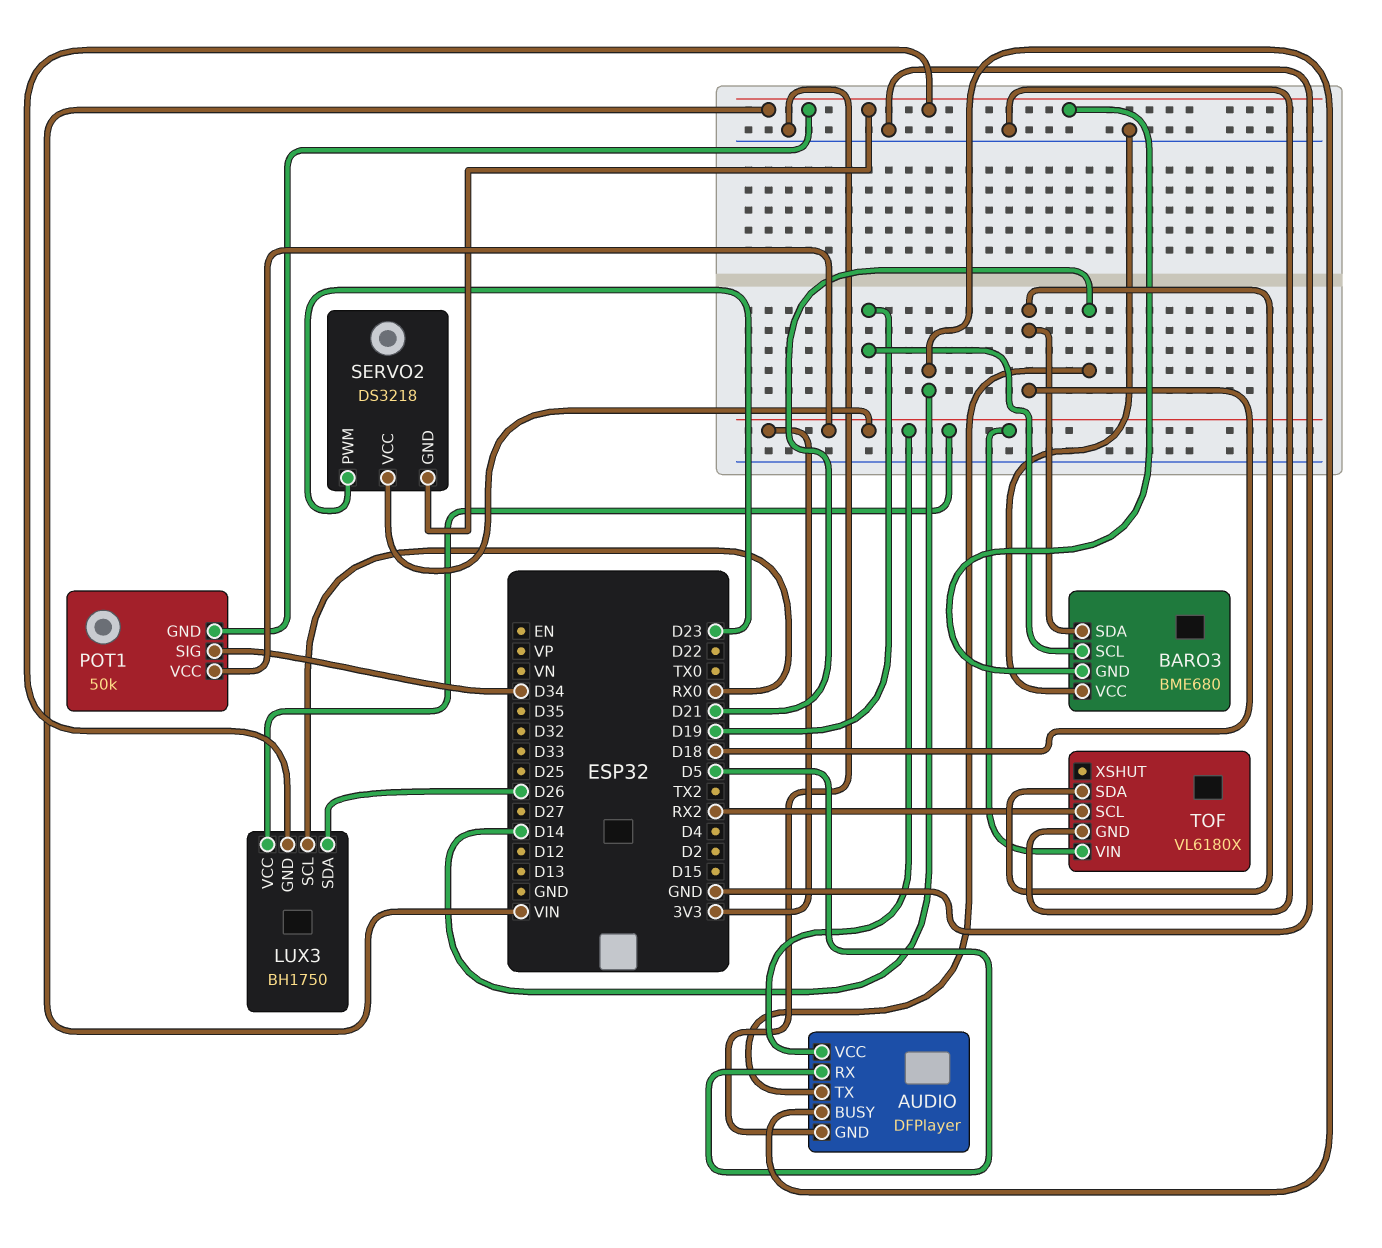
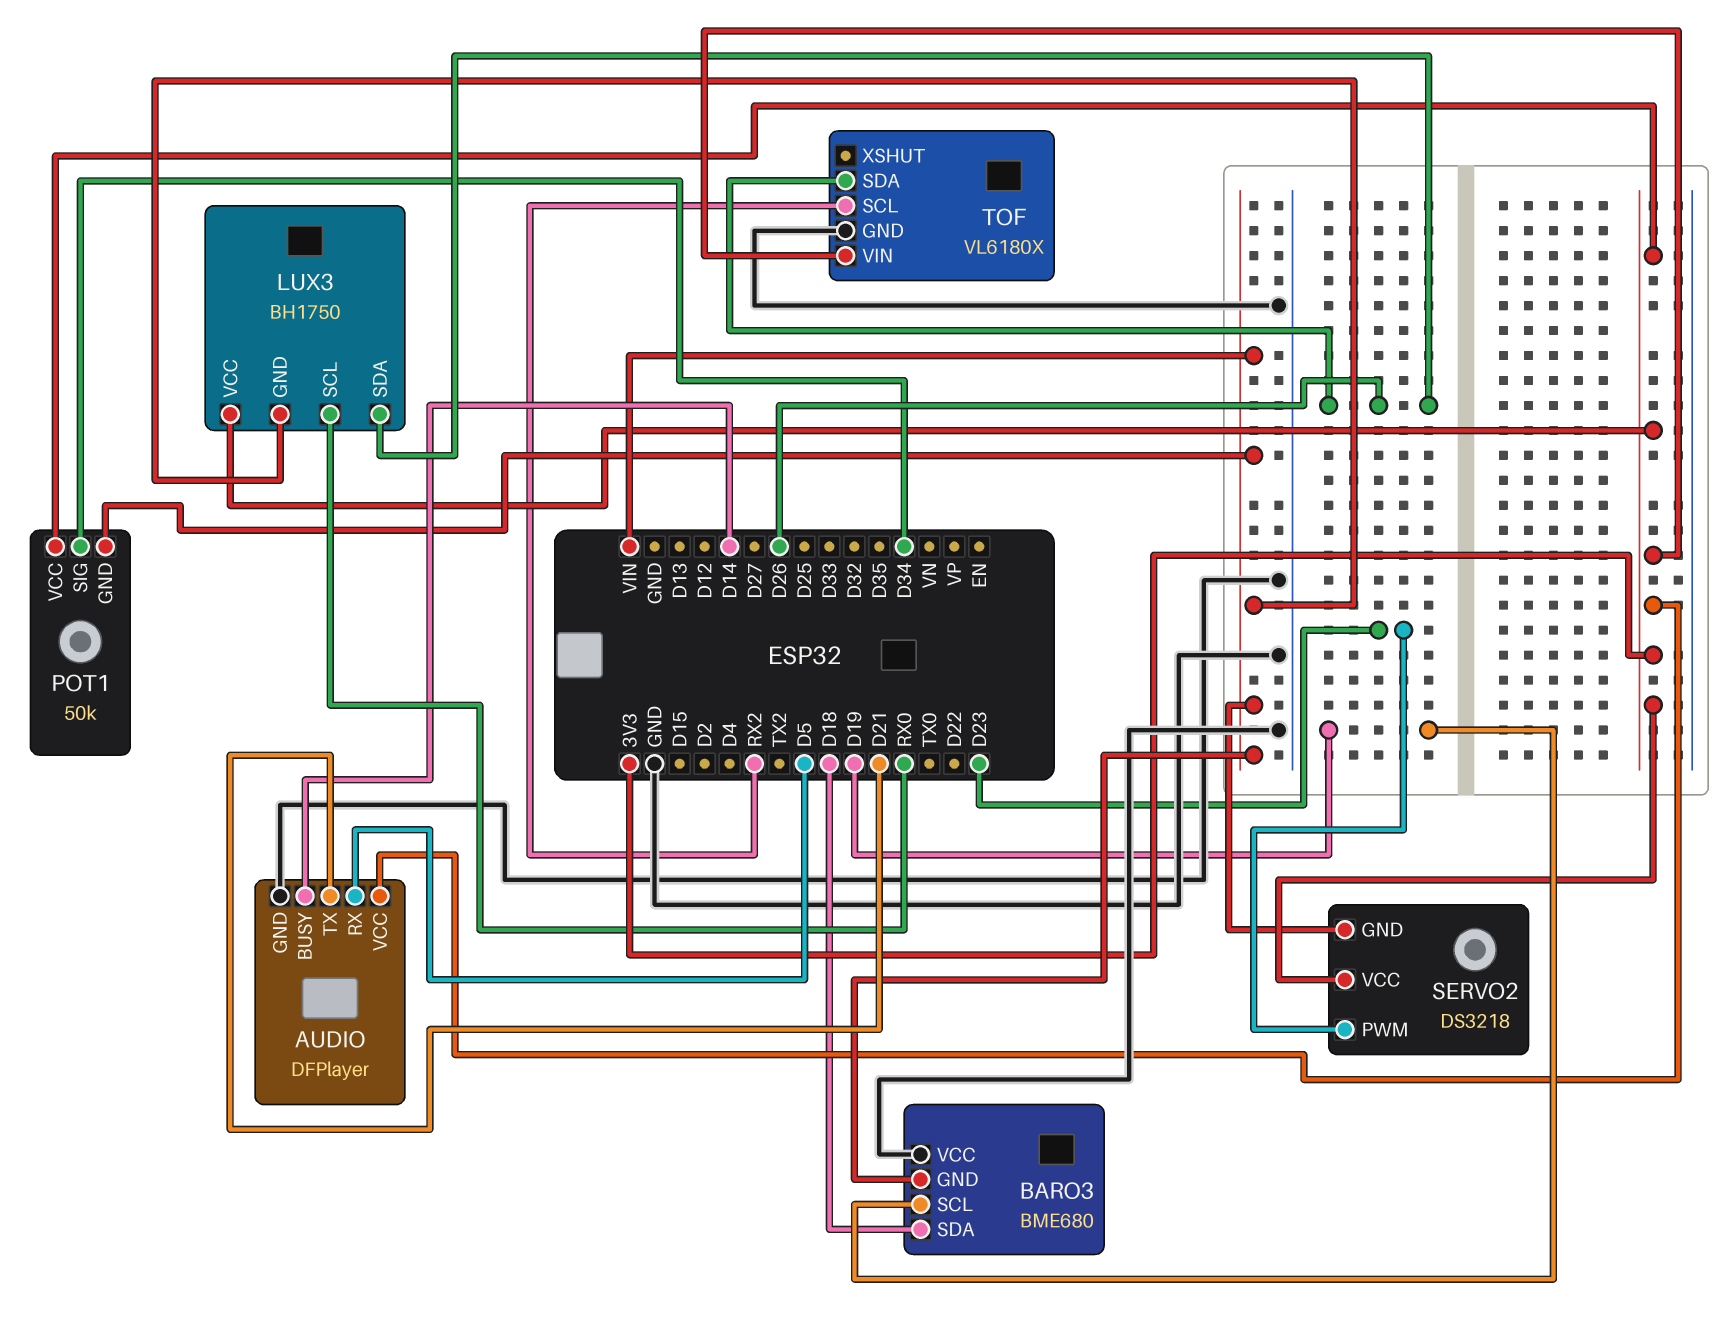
TOF pin SDA: D18 -> D26

